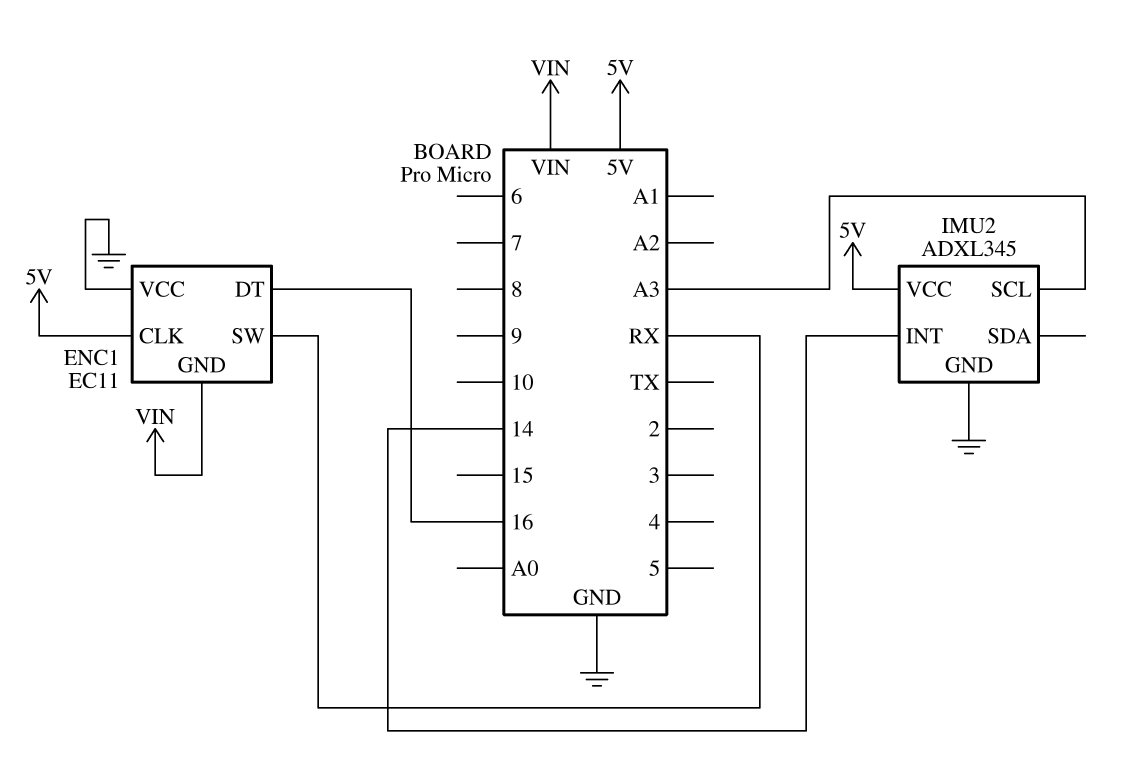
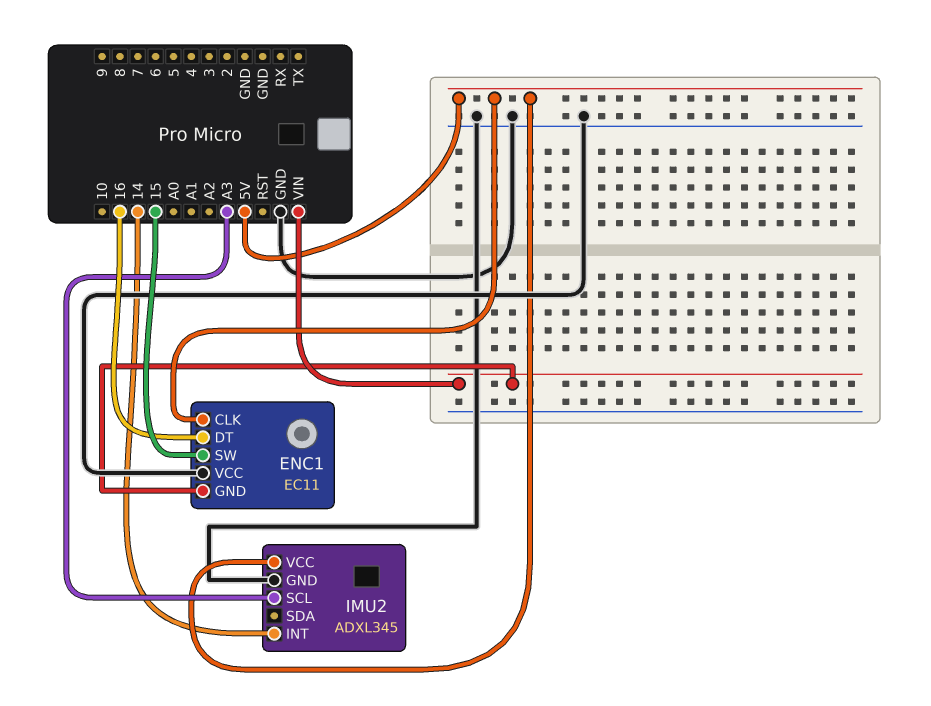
ENC1 pin SW: RX -> 15

